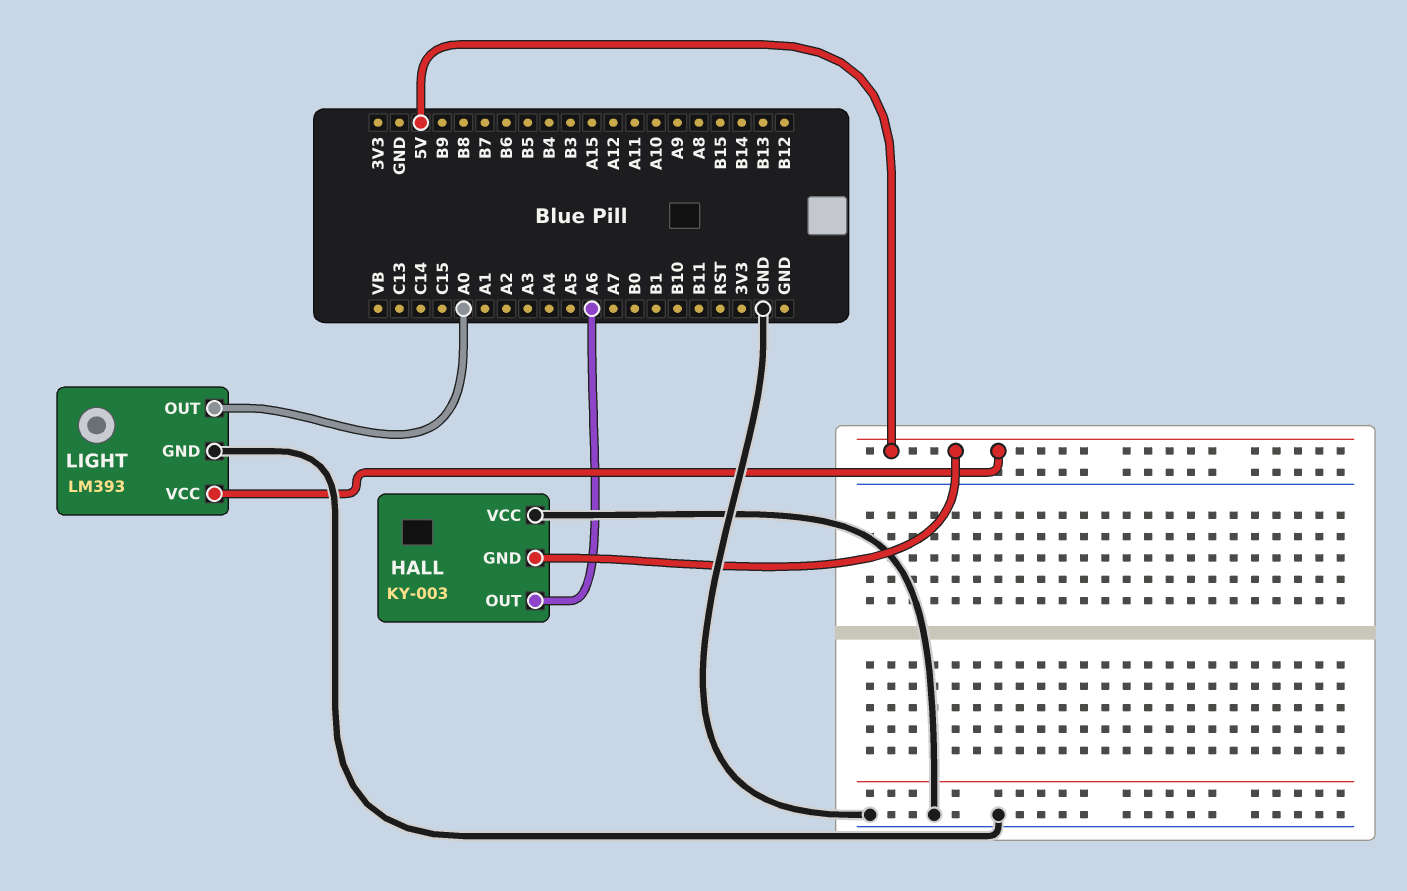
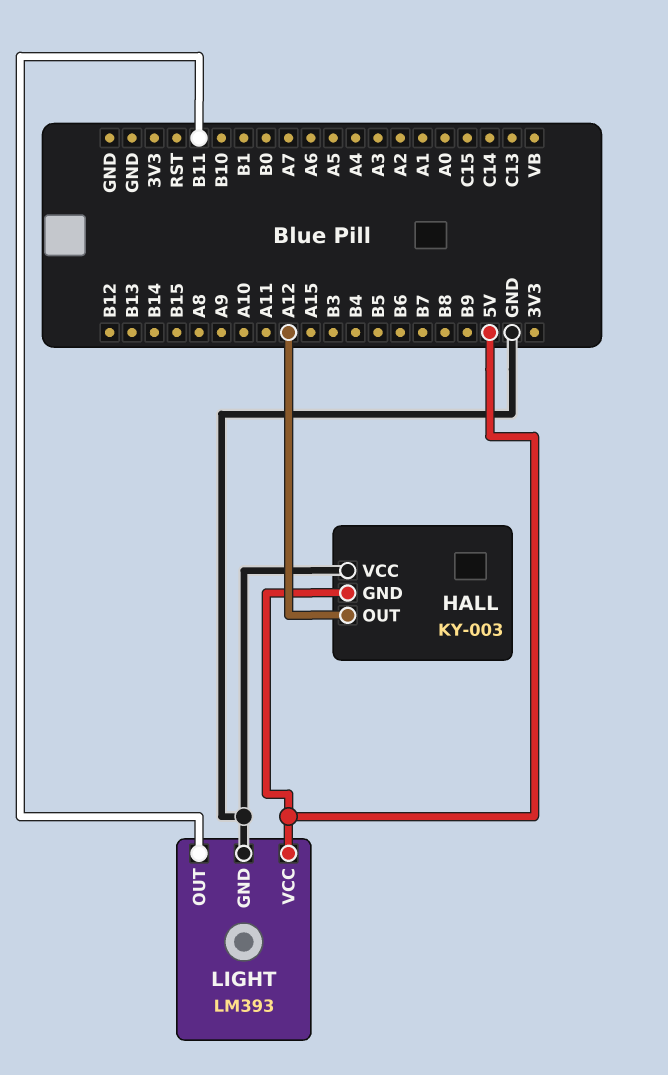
HALL pin OUT: A6 -> A12
LIGHT pin OUT: A0 -> B11

